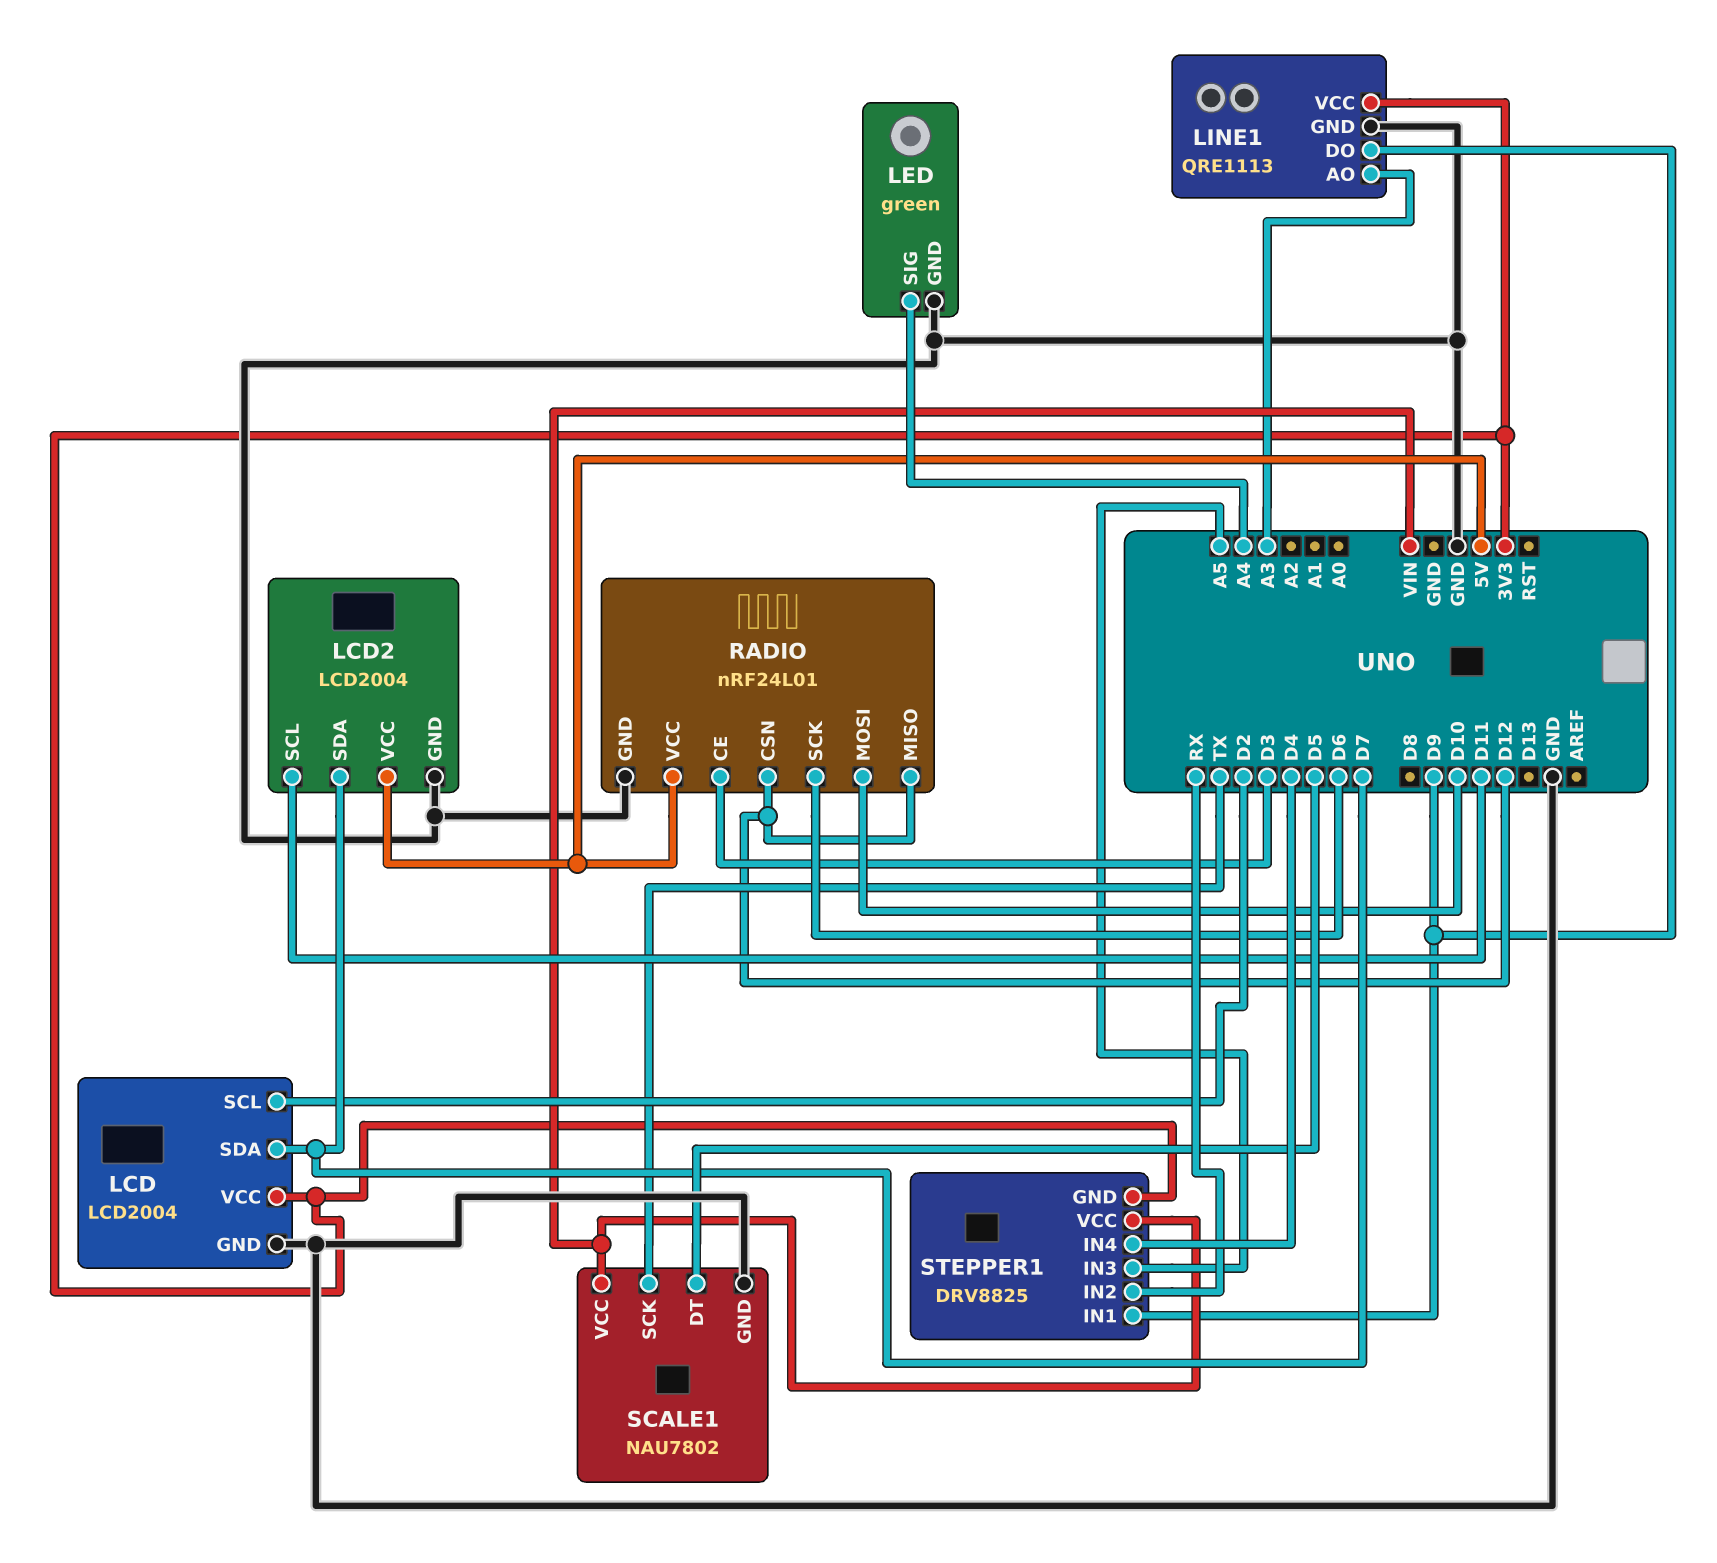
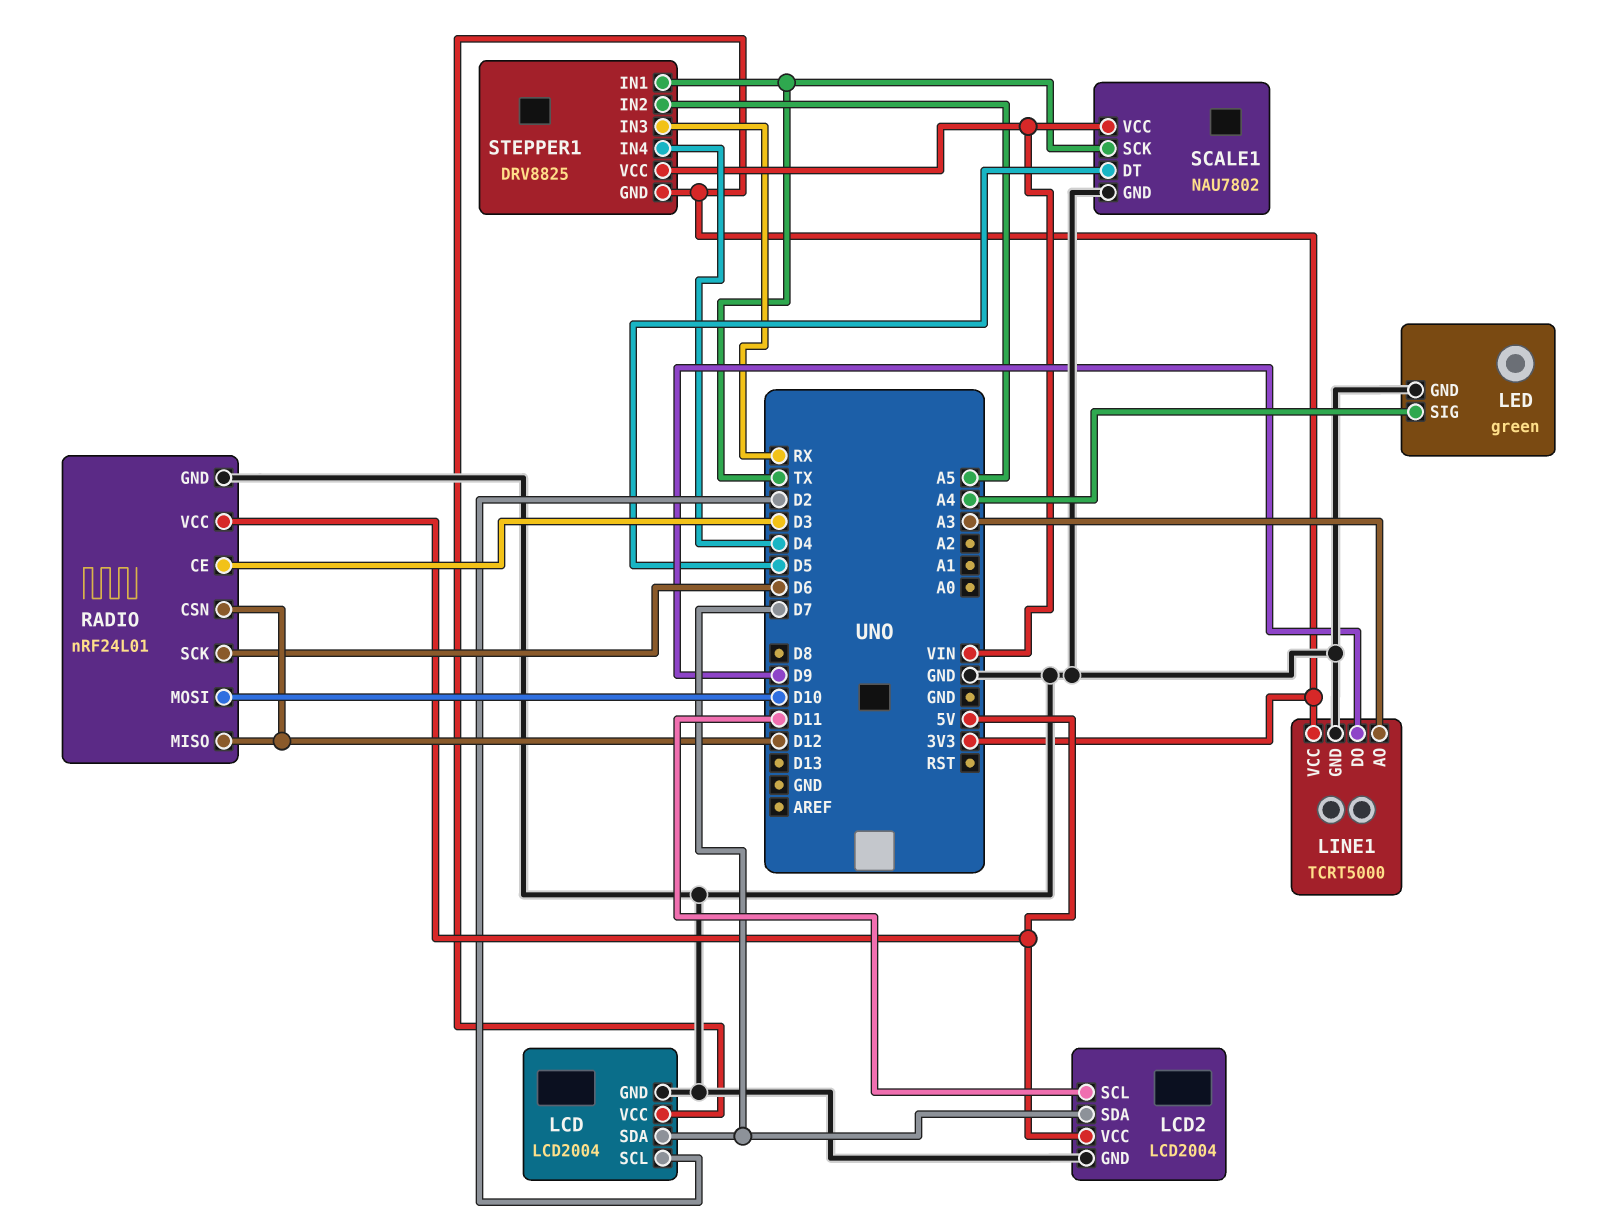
LINE1: QRE1113 -> TCRT5000
STEPPER1 pin IN1: D9 -> TX
STEPPER1 pin IN2: RX -> A5
STEPPER1 pin IN3: A5 -> RX

